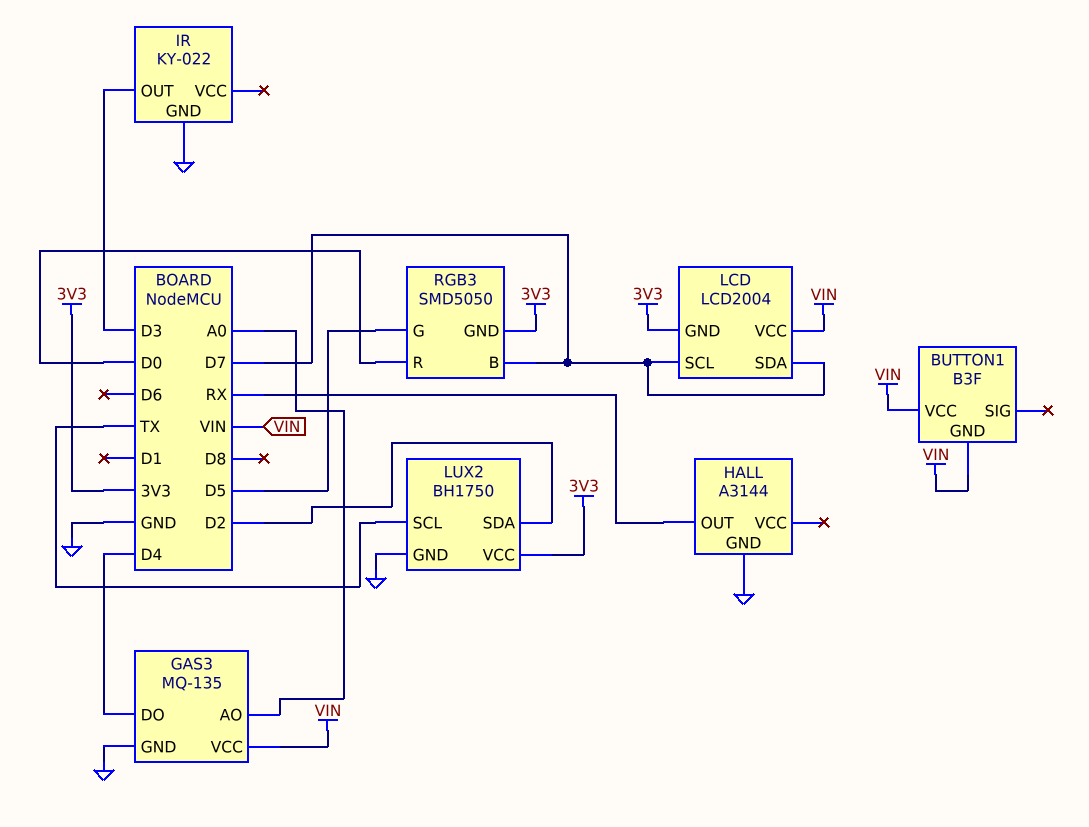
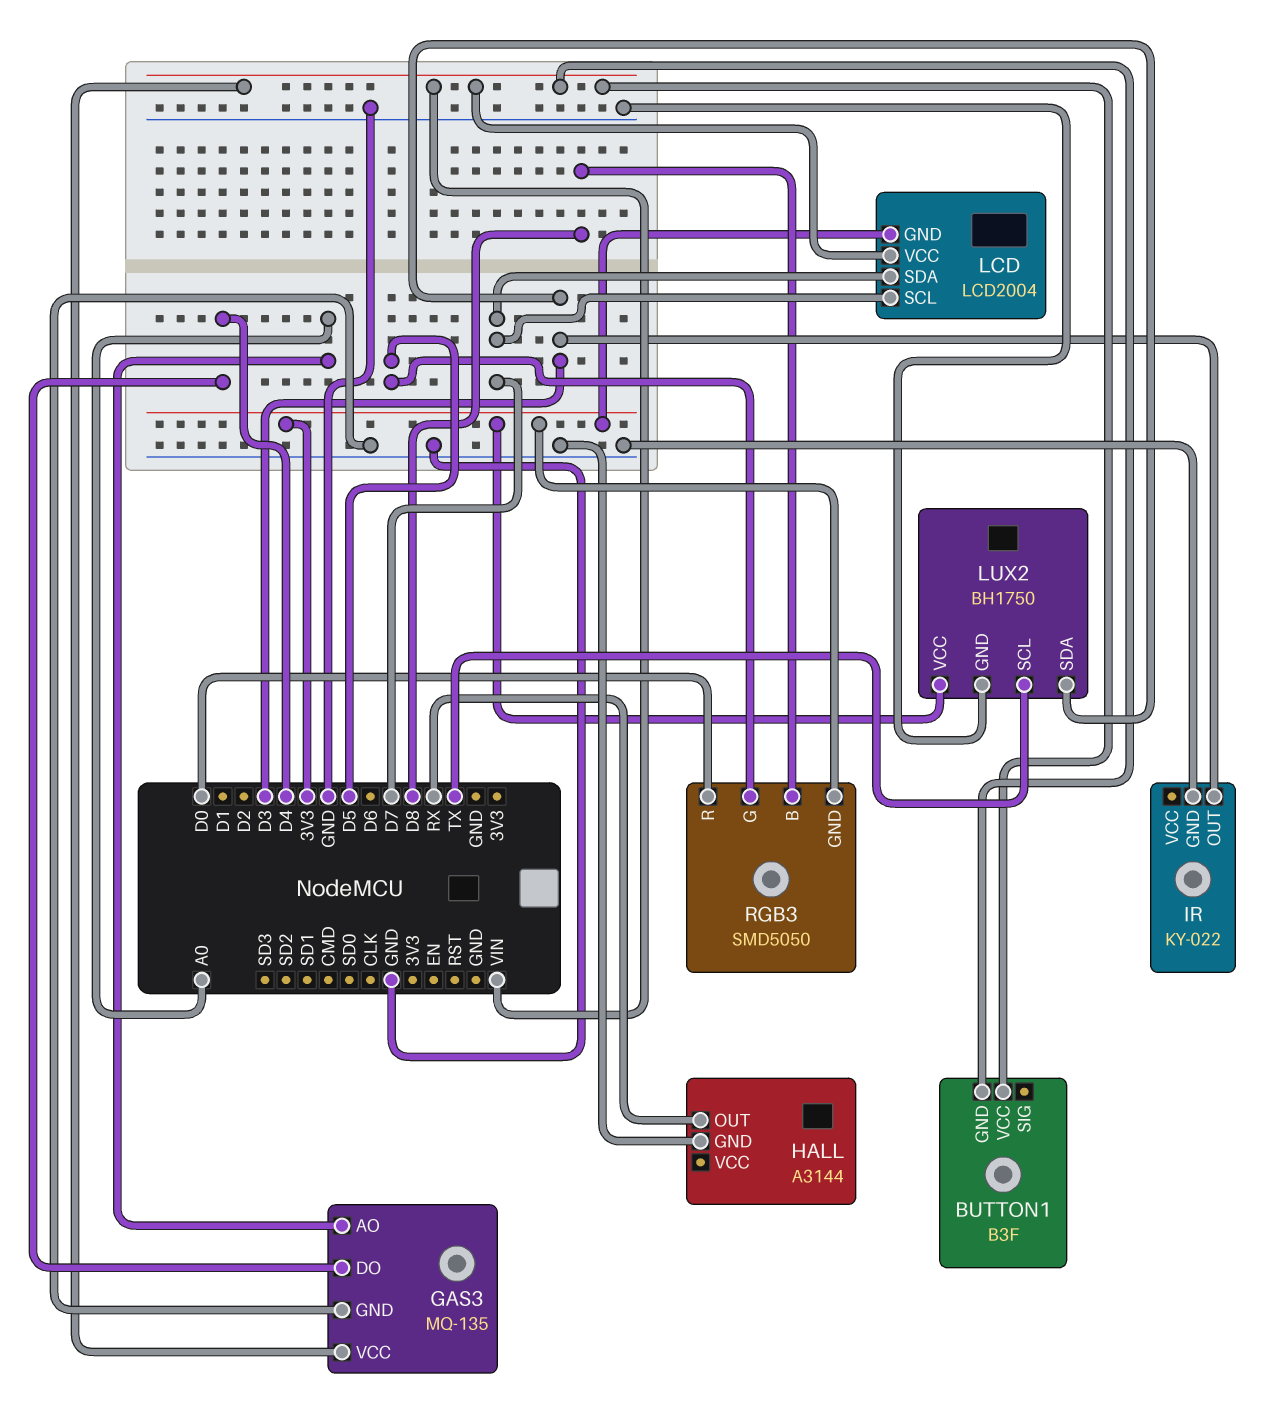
LUX2 pin SDA: D2 -> D3
RGB3 pin B: D7 -> D8

